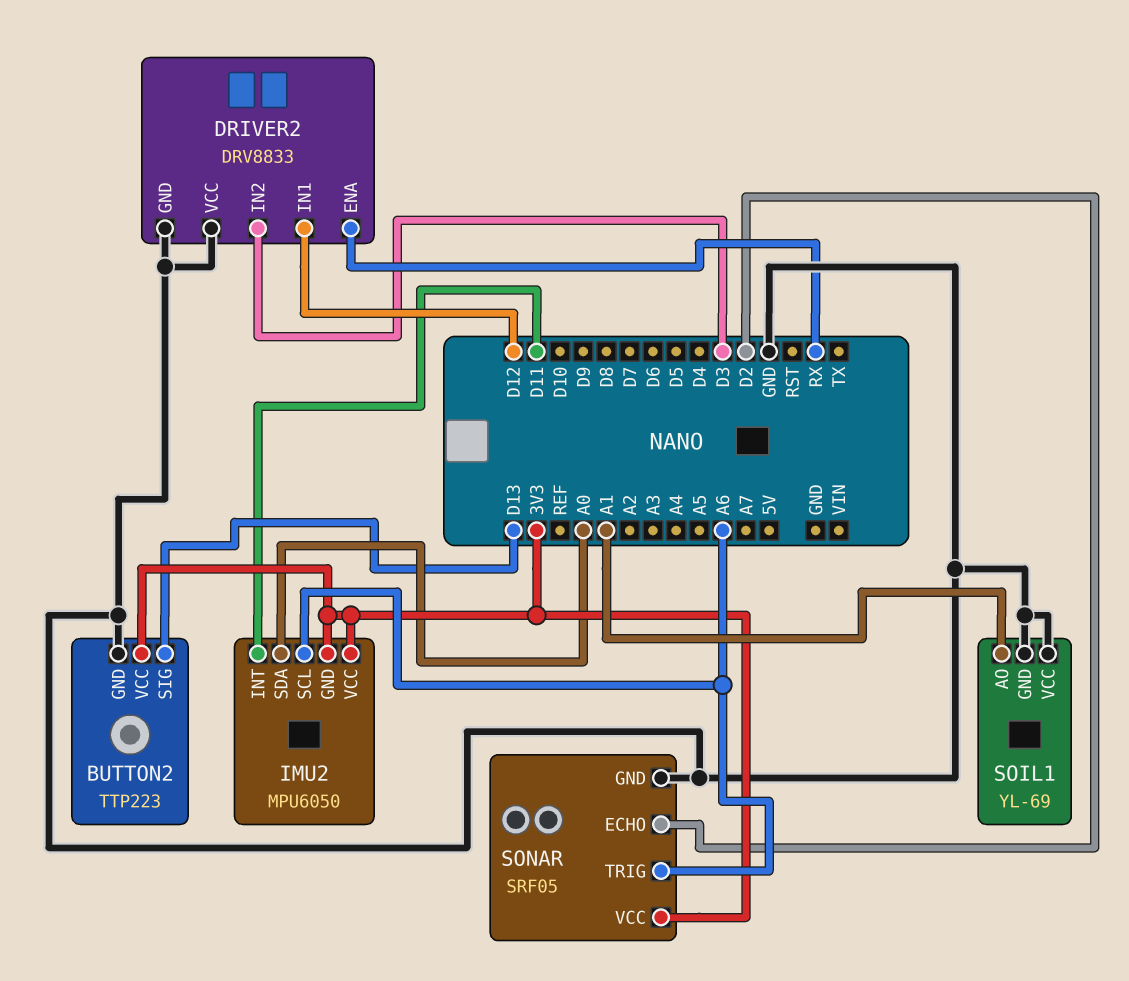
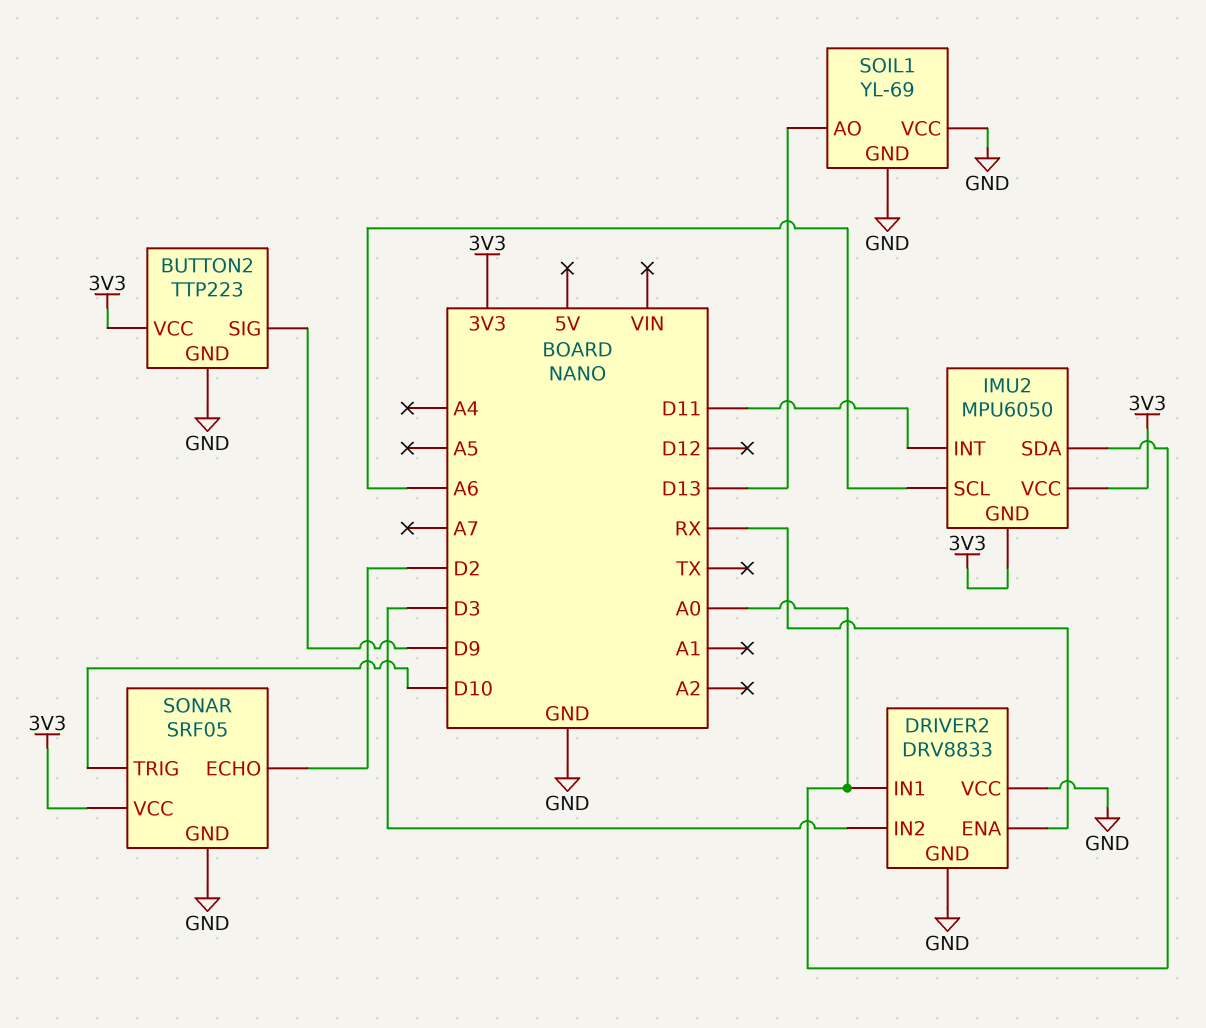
BUTTON2 pin SIG: D13 -> D9
DRIVER2 pin IN1: D12 -> A0
SOIL1 pin AO: A1 -> D13
SONAR pin TRIG: A6 -> D10

